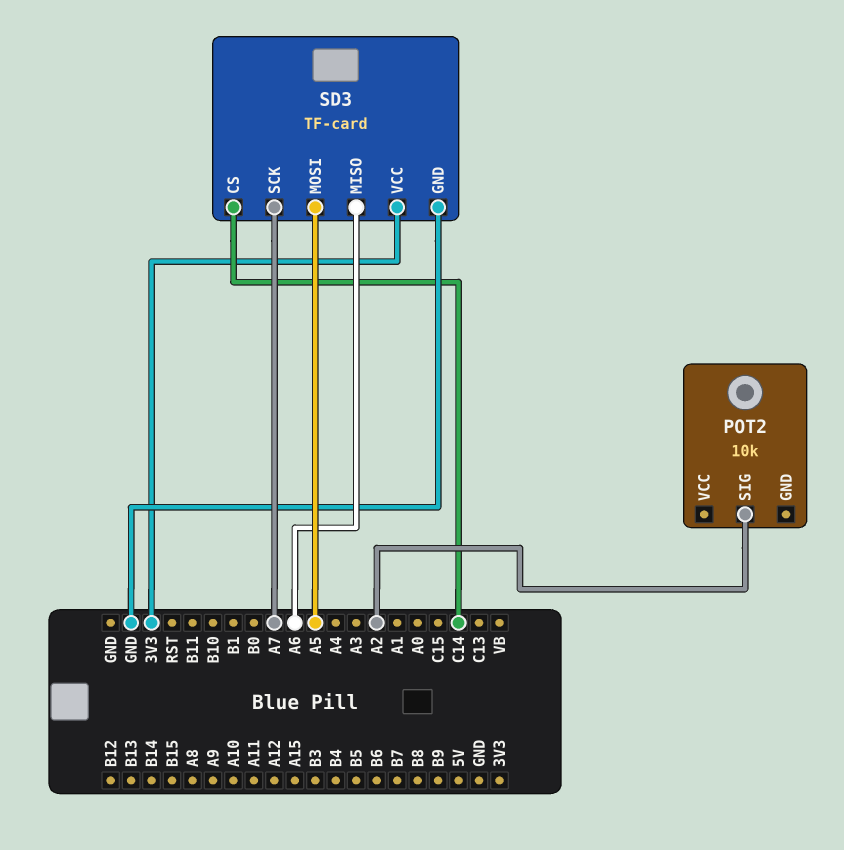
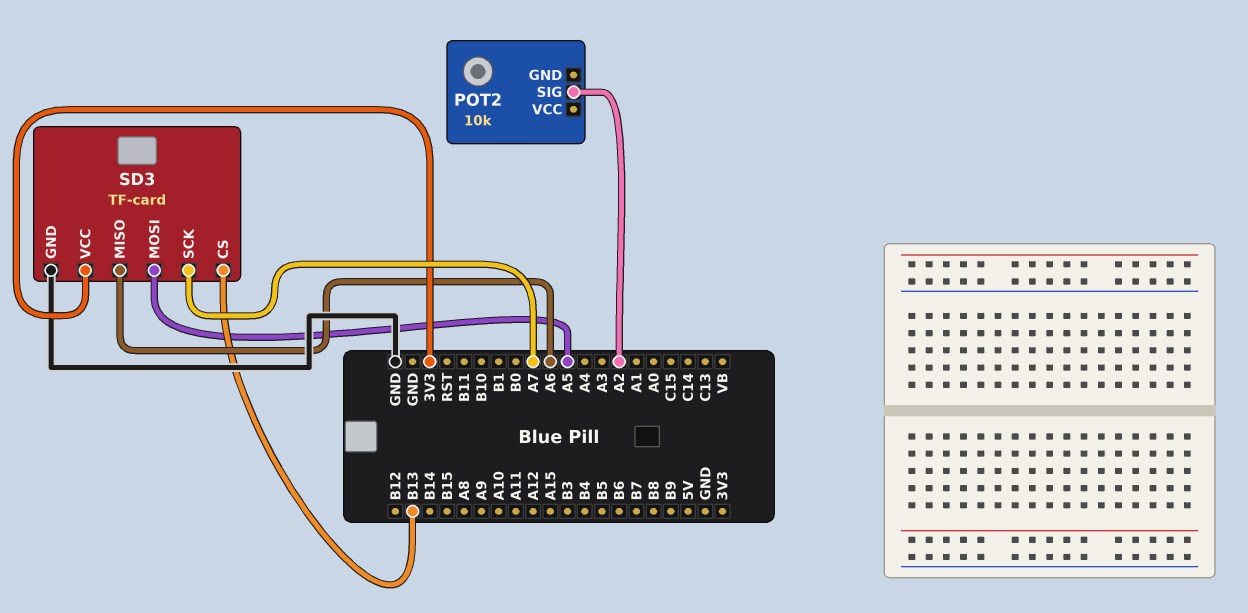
SD3 pin CS: C14 -> B13

